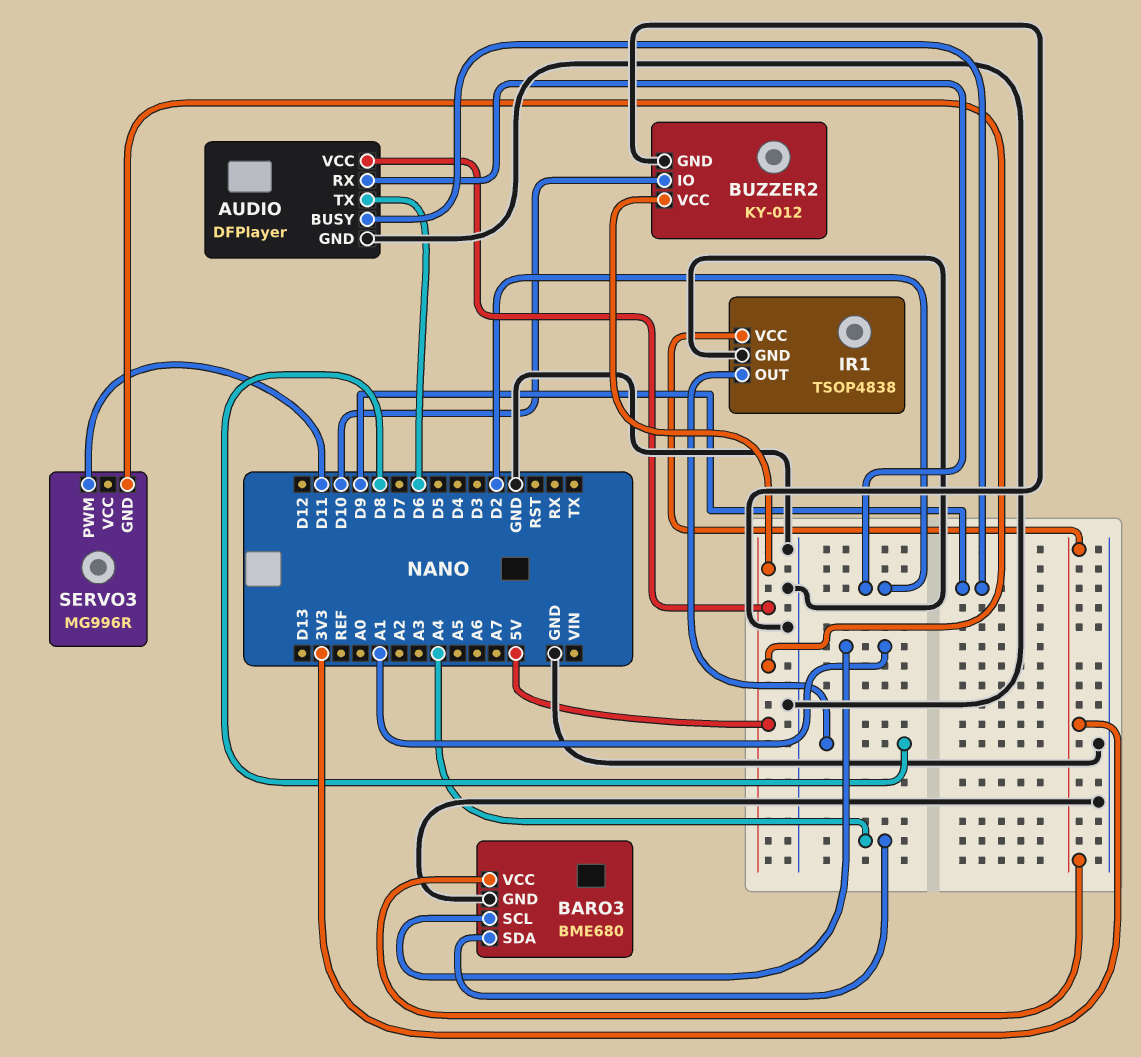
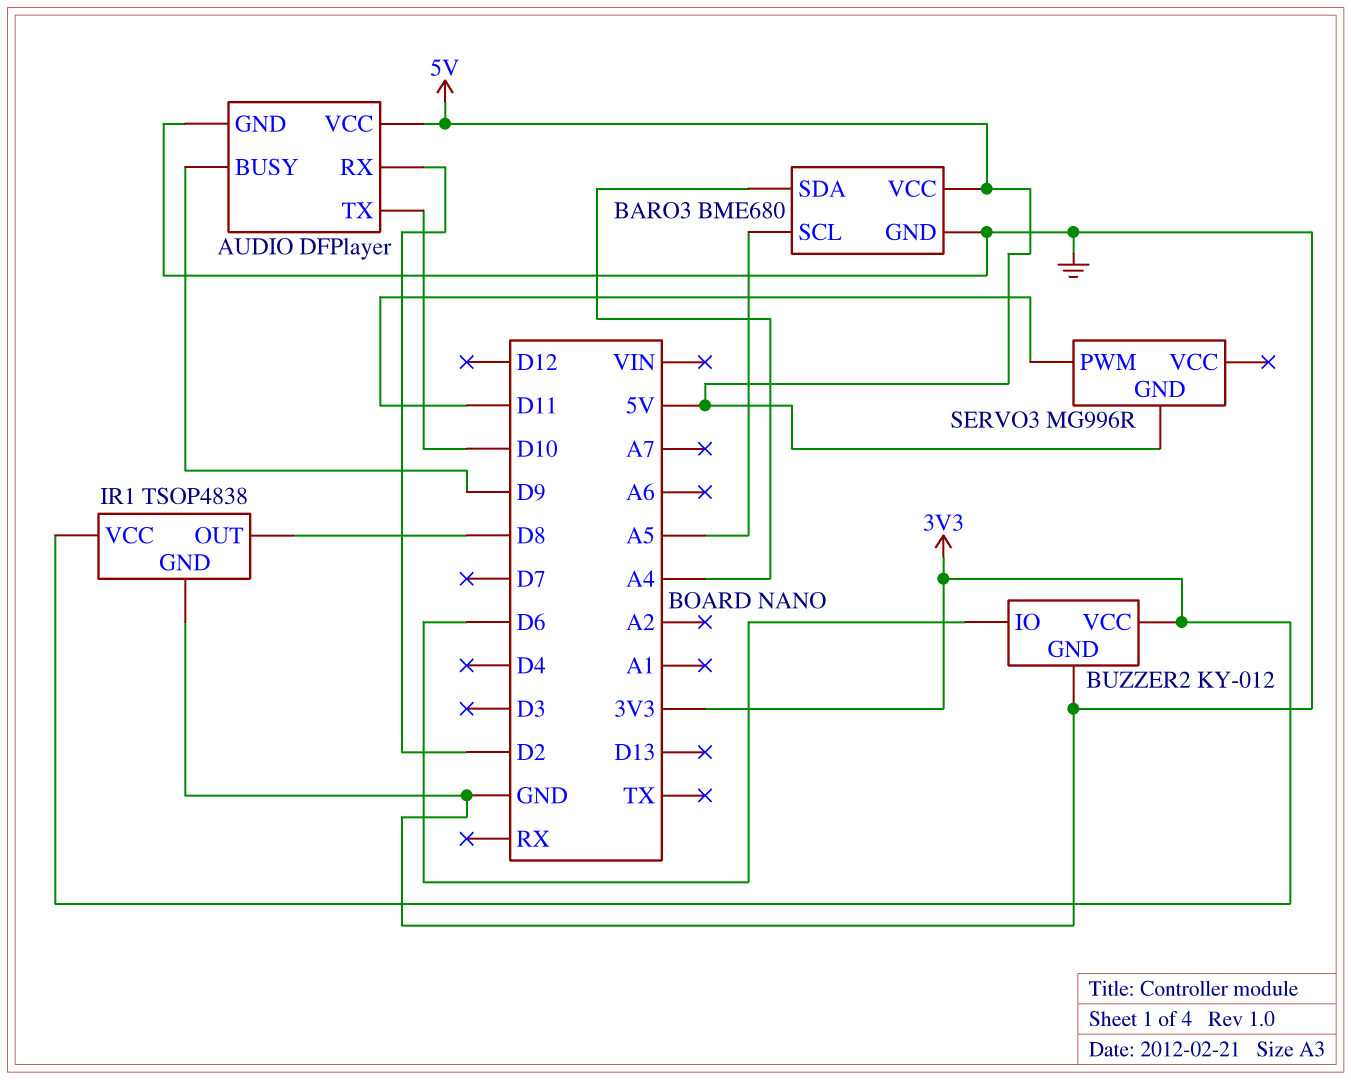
AUDIO pin TX: D6 -> D10
BARO3 pin SCL: A1 -> A5
BARO3 pin VCC: 3V3 -> 5V
BUZZER2 pin IO: D10 -> D6
BUZZER2 pin VCC: 5V -> 3V3

